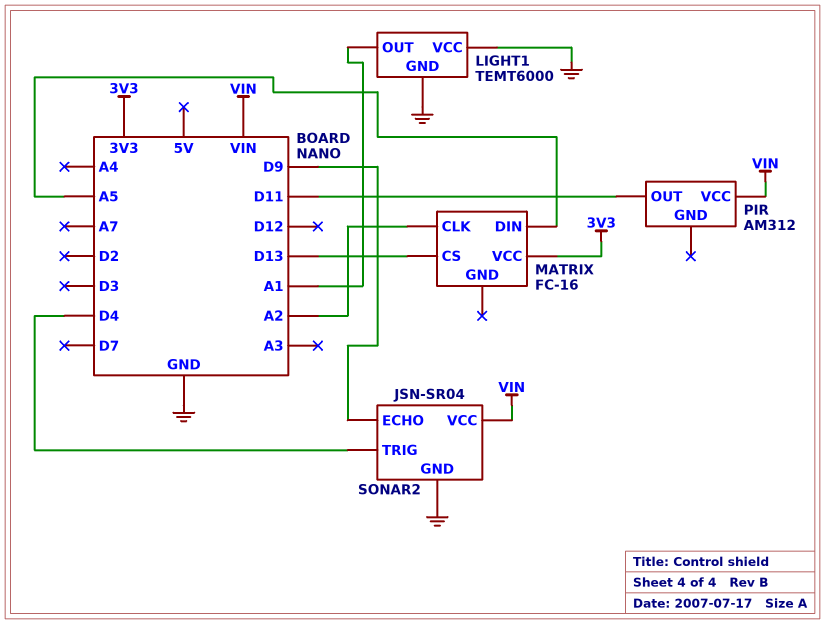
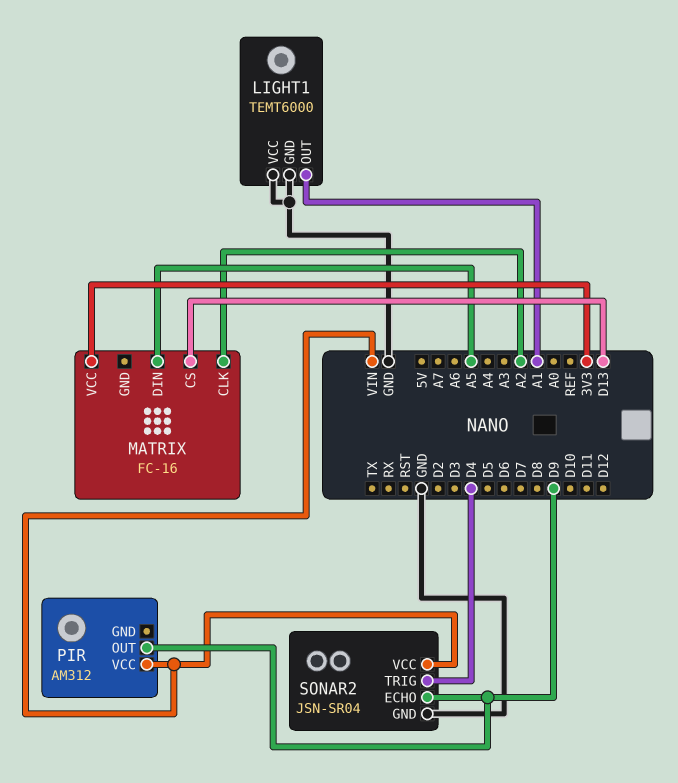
PIR pin OUT: D11 -> D9

